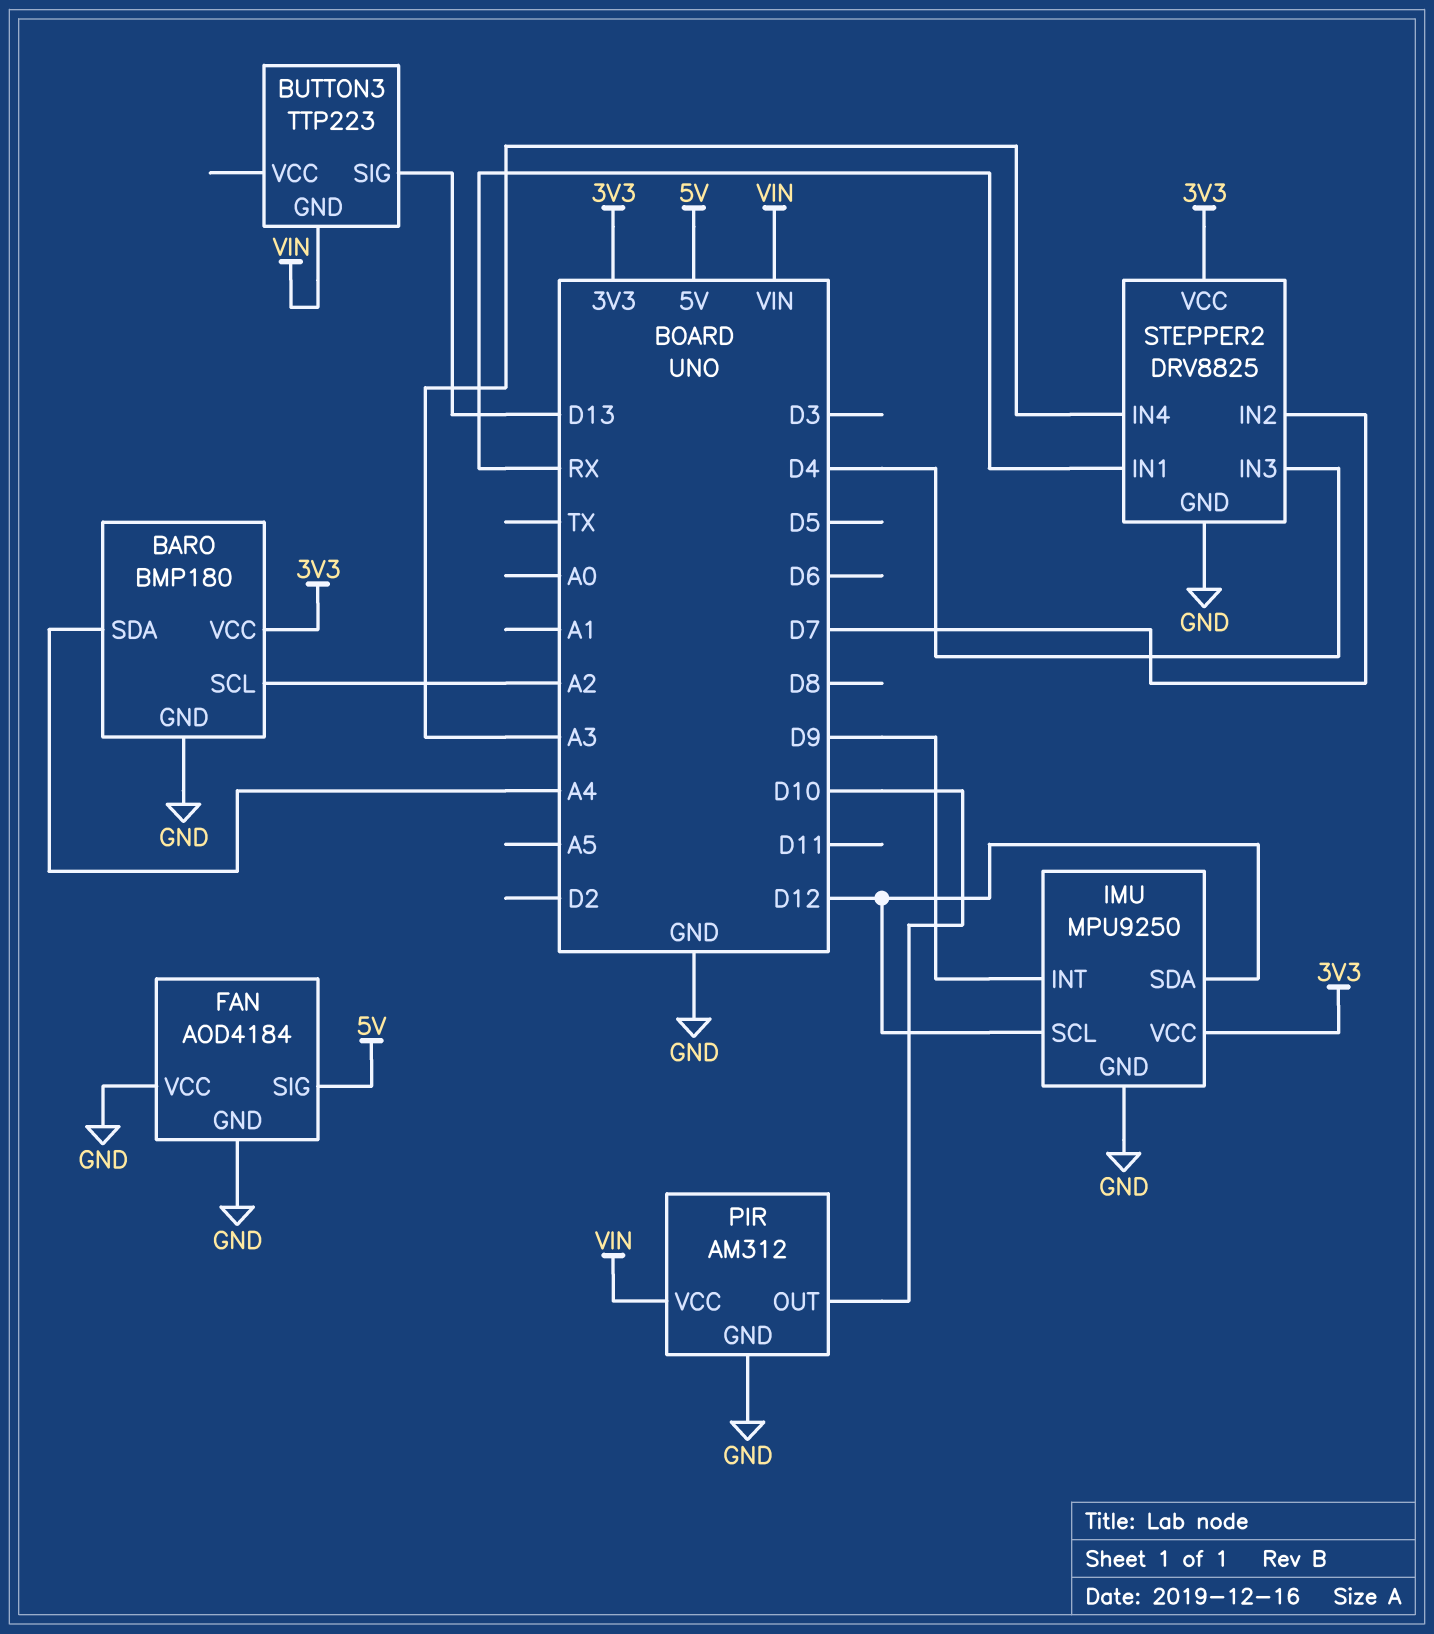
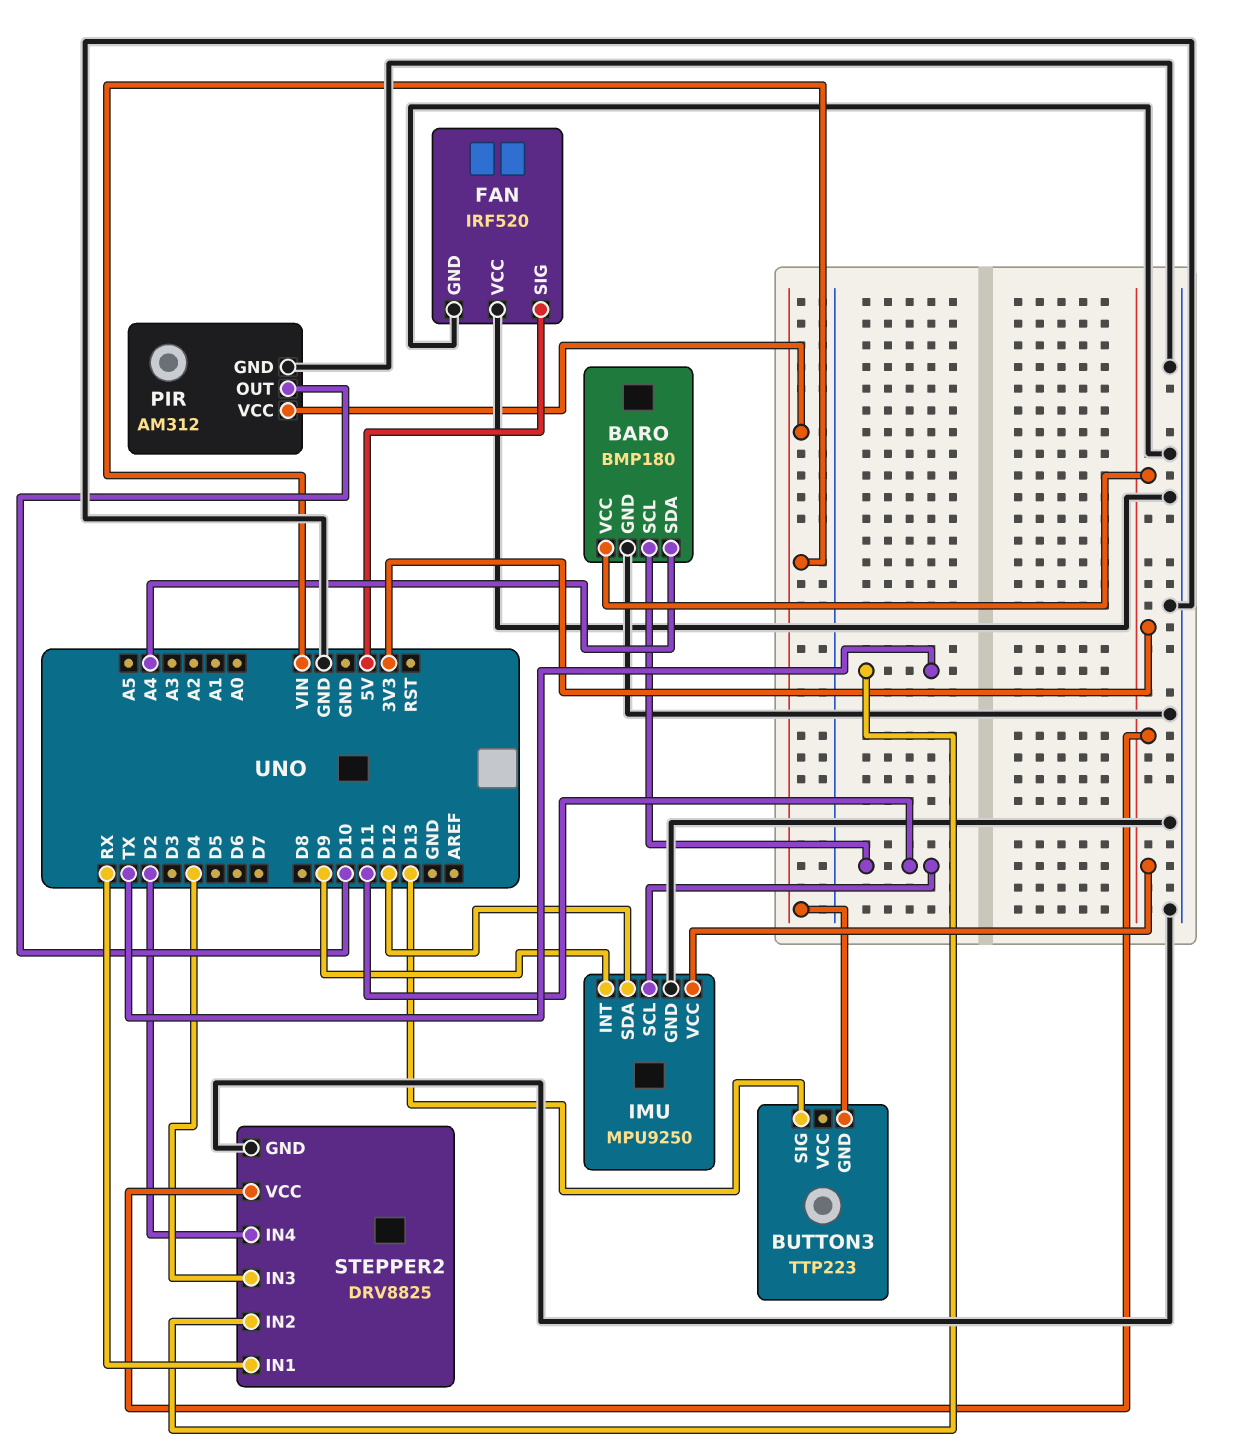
BARO pin SCL: A2 -> D11
FAN: AOD4184 -> IRF520
IMU pin SCL: D12 -> D11
STEPPER2 pin IN2: D7 -> TX
STEPPER2 pin IN4: A3 -> D2

